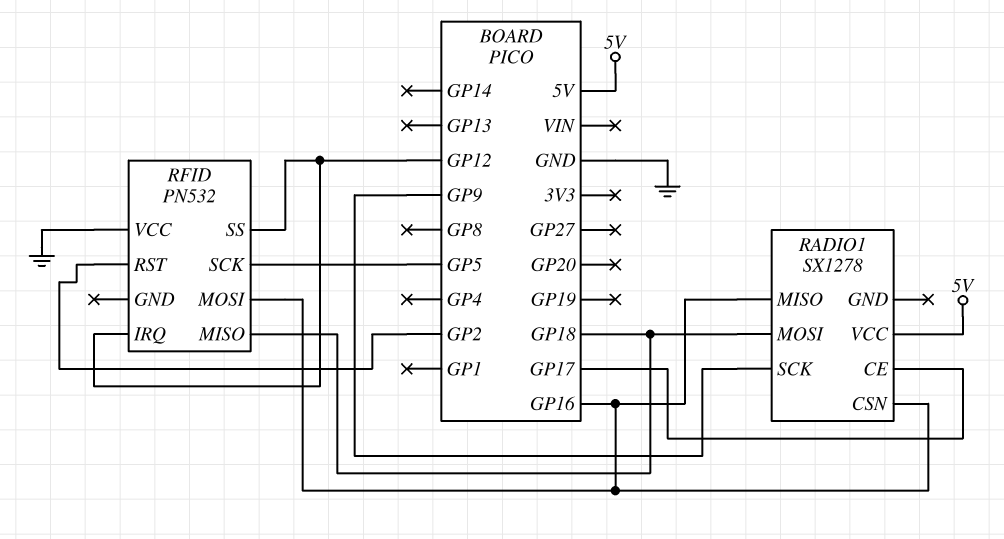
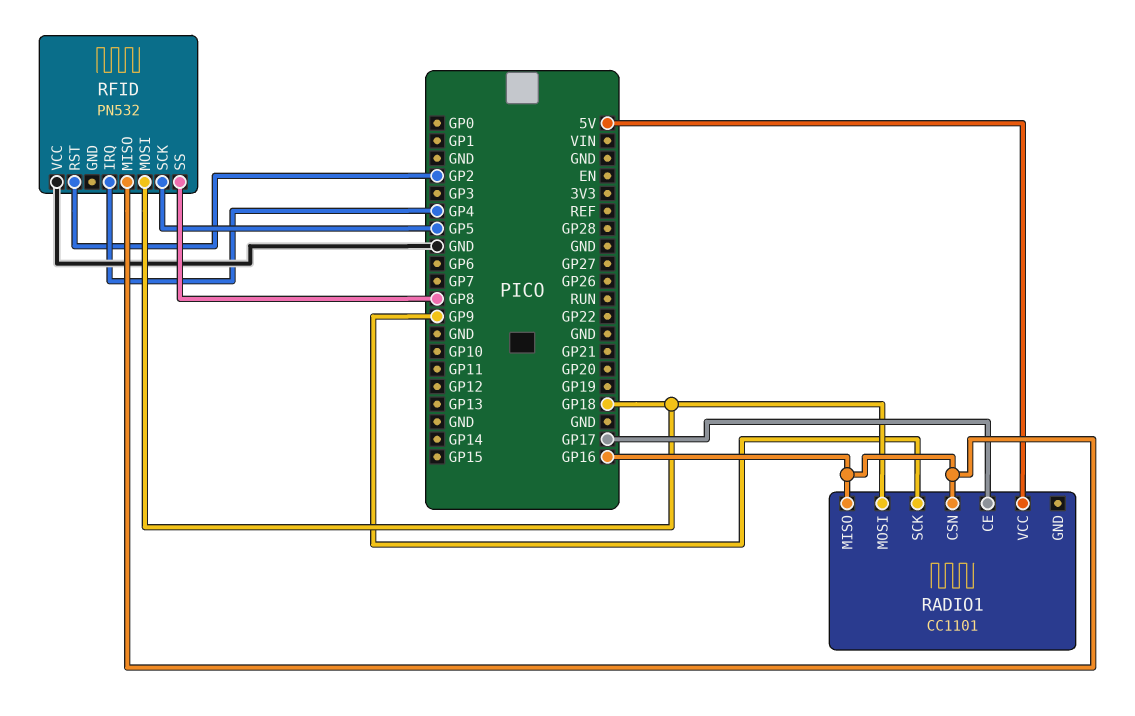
RADIO1: SX1278 -> CC1101
RFID pin IRQ: GP12 -> GP4
RFID pin MISO: GP18 -> GP16
RFID pin MOSI: GP16 -> GP18
RFID pin SS: GP12 -> GP8

